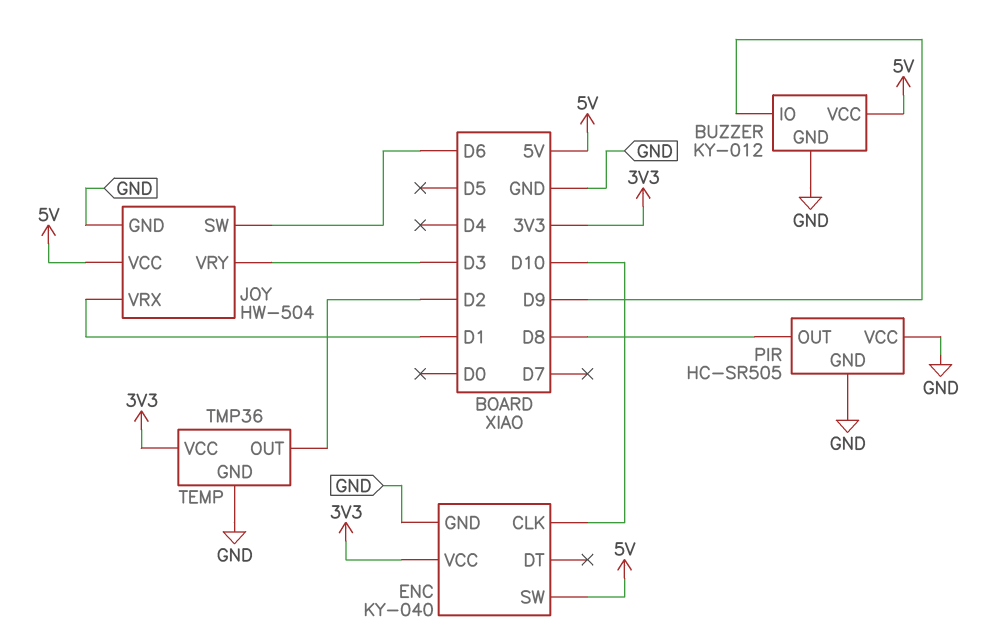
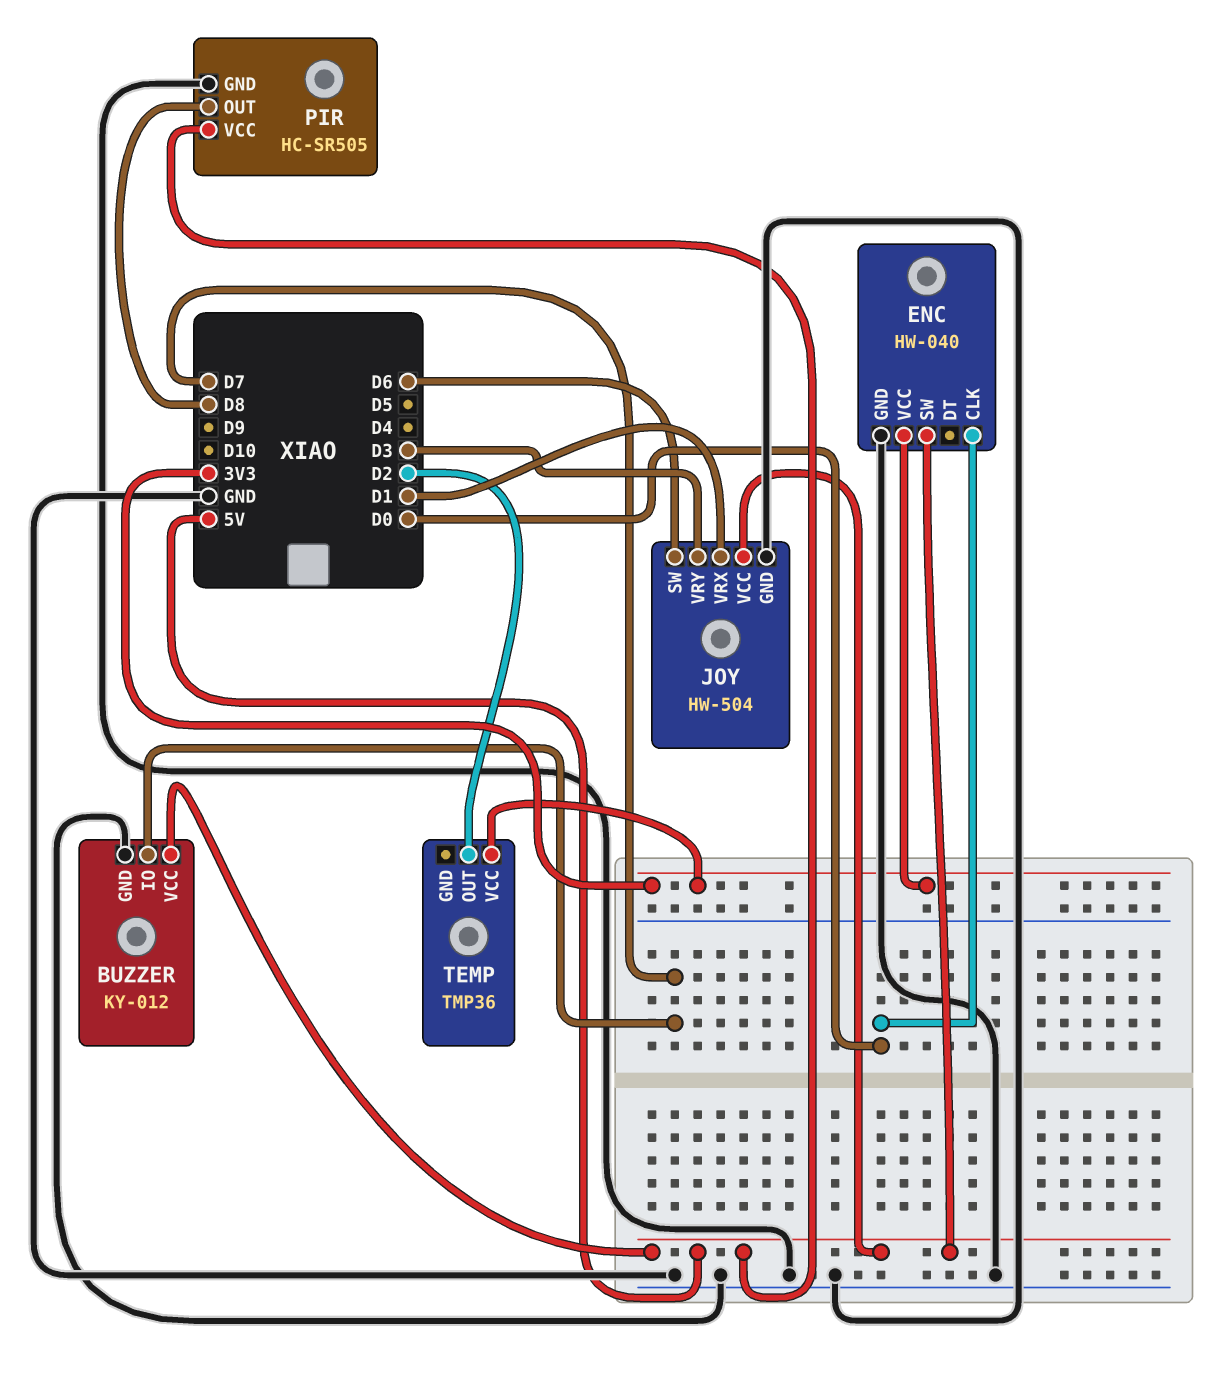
BUZZER pin IO: D9 -> D7
ENC: KY-040 -> HW-040
ENC pin CLK: D10 -> D0
PIR pin VCC: GND -> 5V
TEMP pin GND: GND -> none

